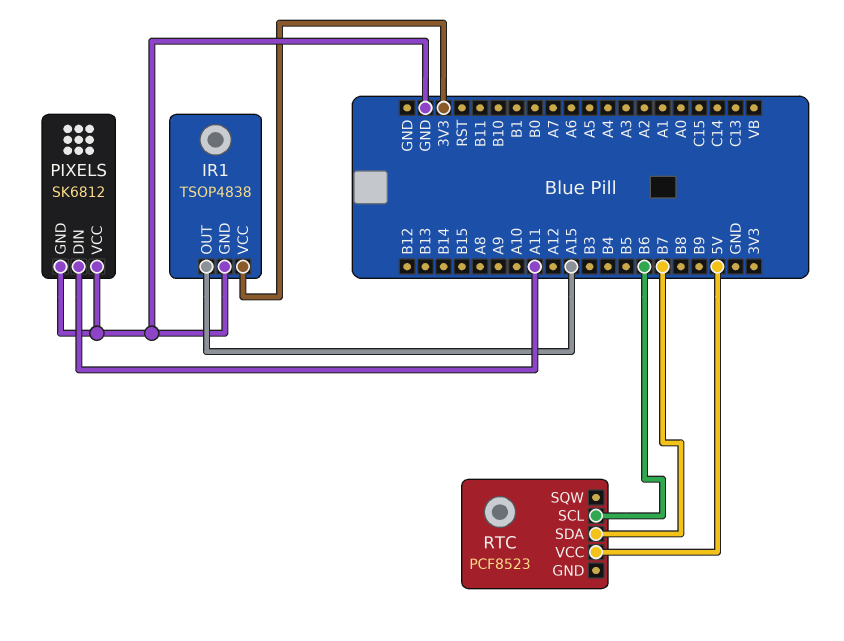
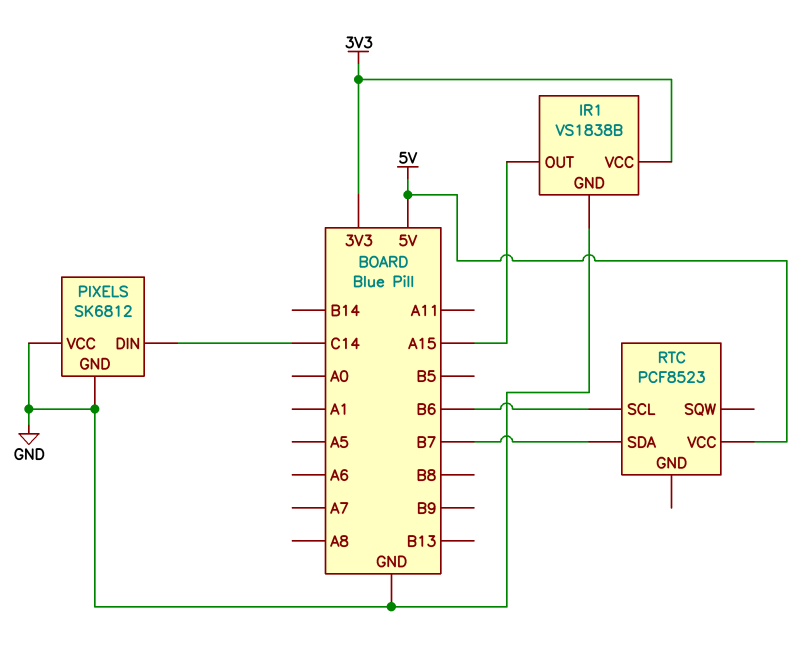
IR1: TSOP4838 -> VS1838B
PIXELS pin DIN: A11 -> C14

